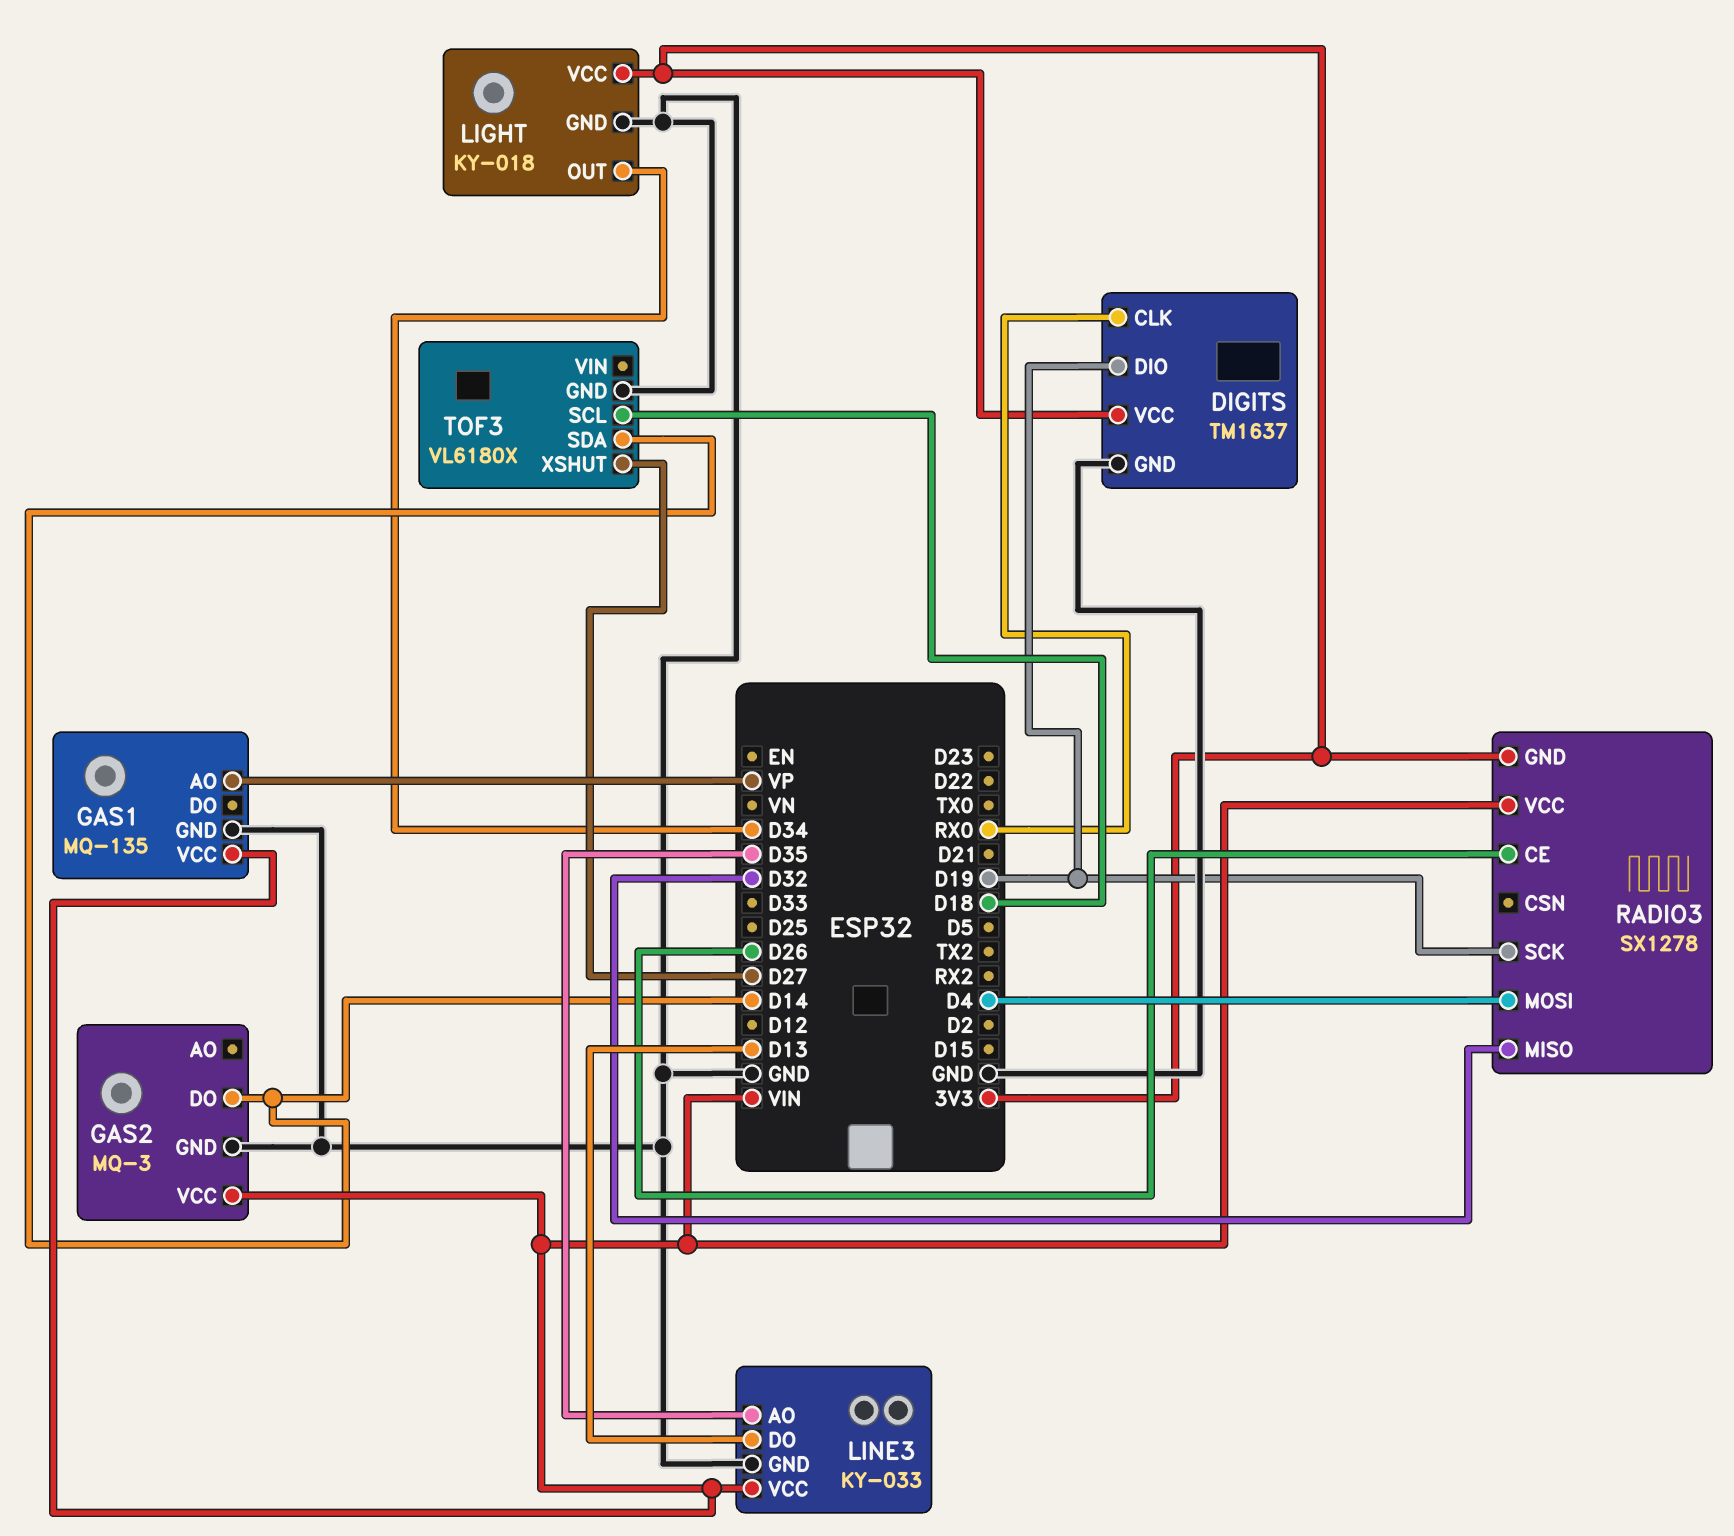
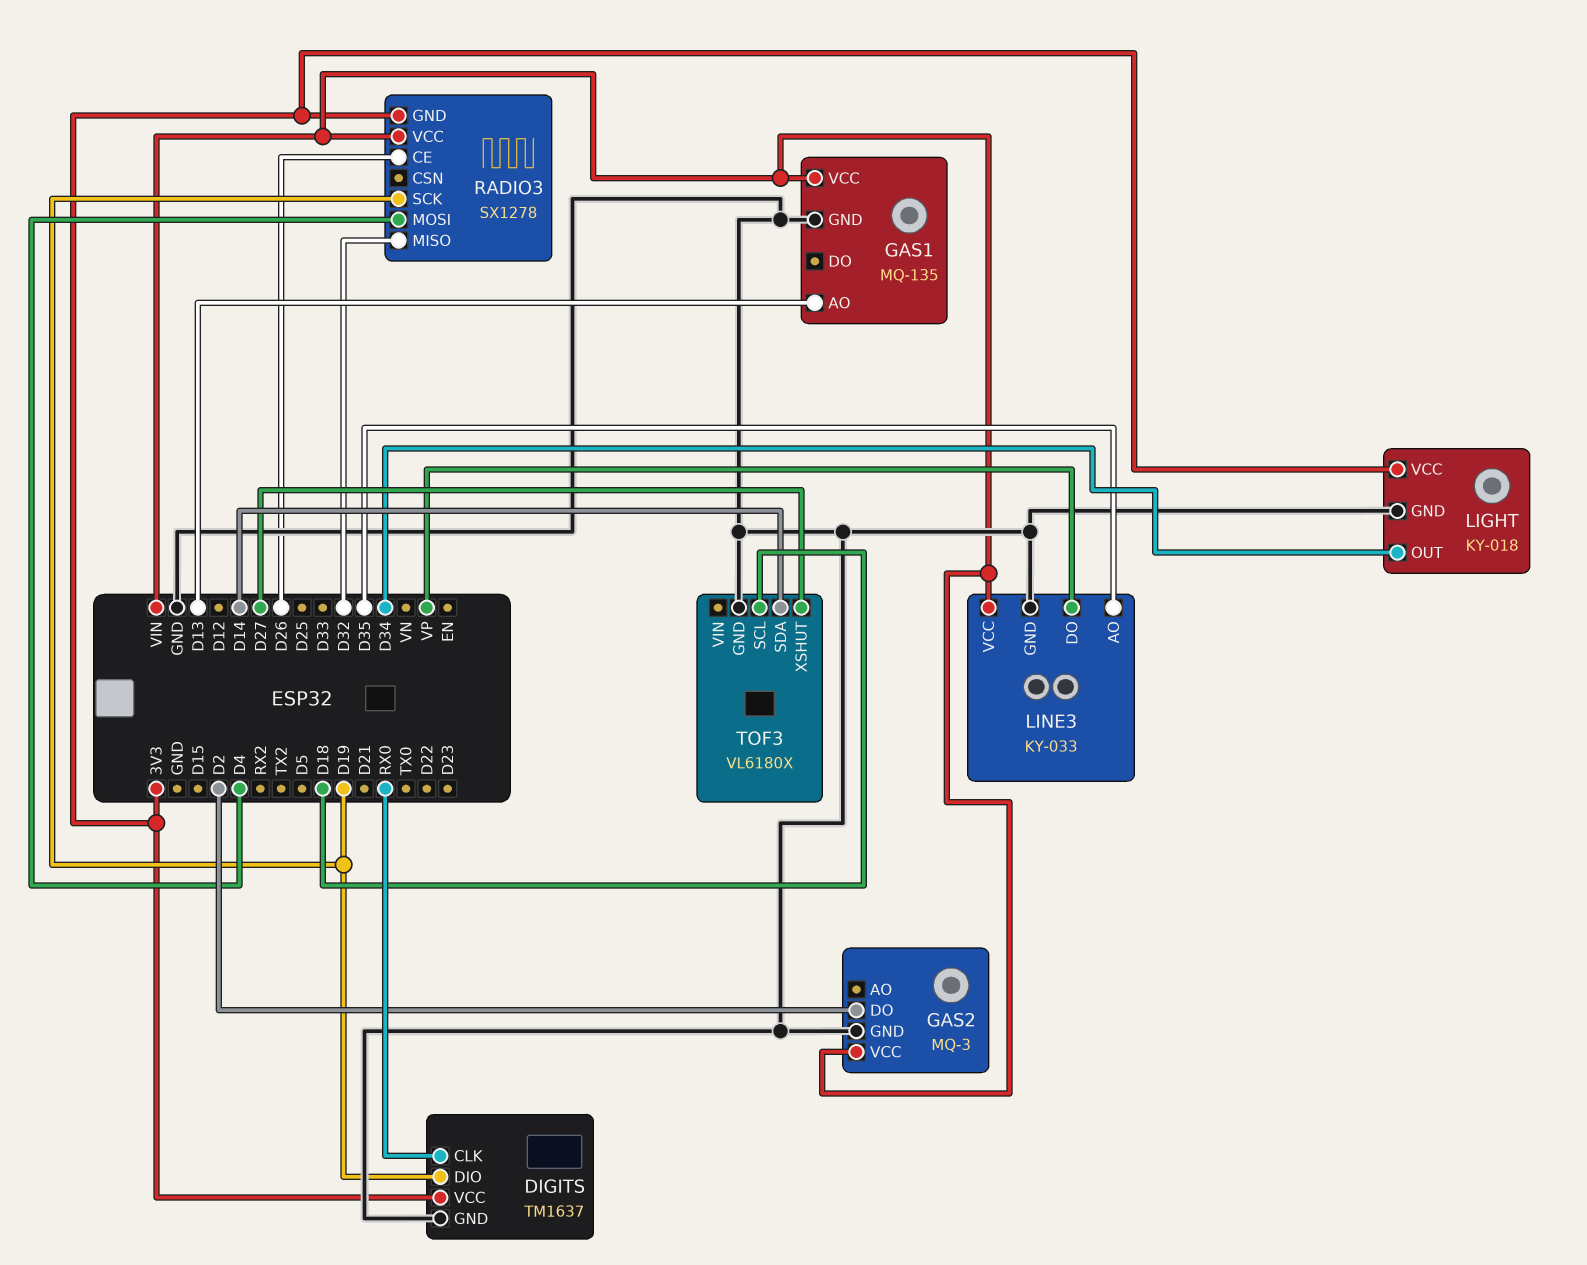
GAS1 pin AO: VP -> D13
GAS2 pin DO: D14 -> D2
LINE3 pin DO: D13 -> VP

